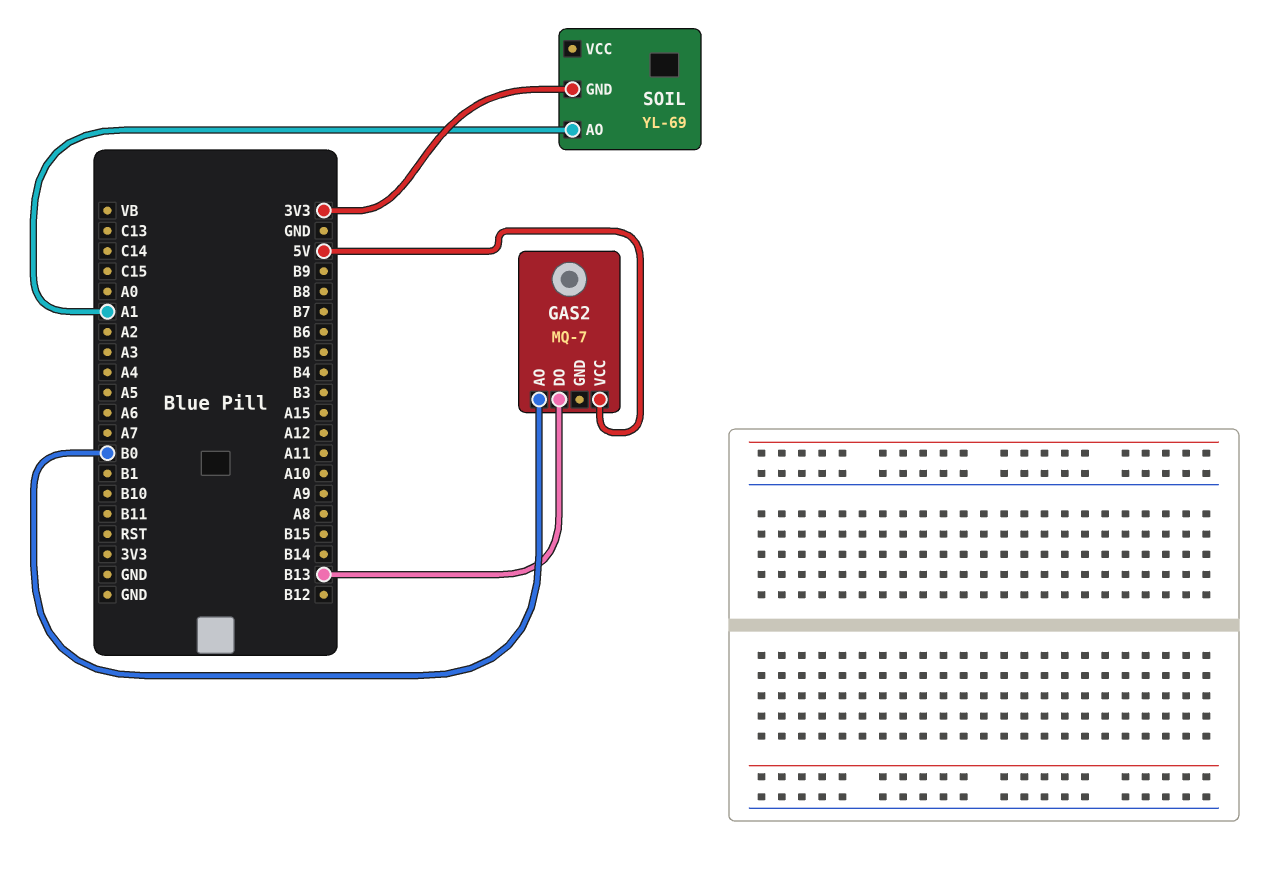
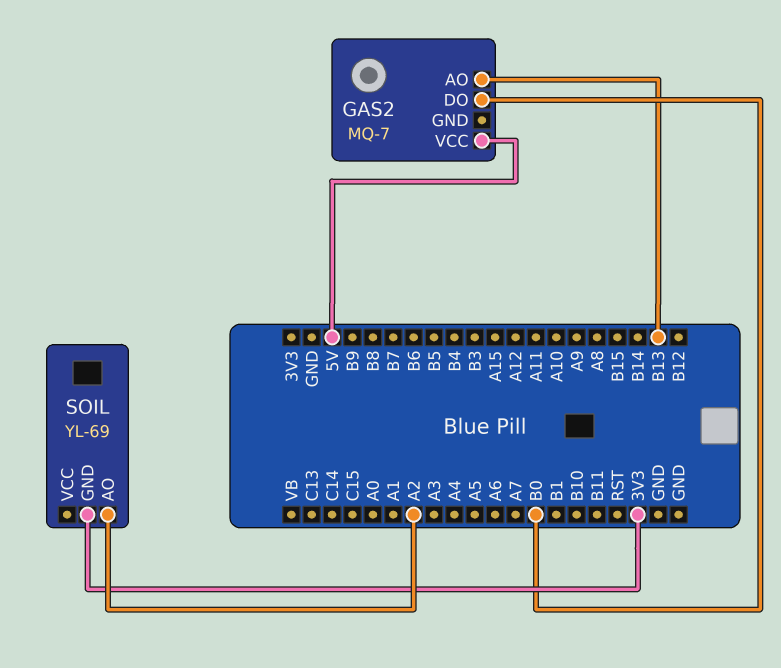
GAS2 pin AO: B0 -> B13
GAS2 pin DO: B13 -> B0
SOIL pin AO: A1 -> A2

